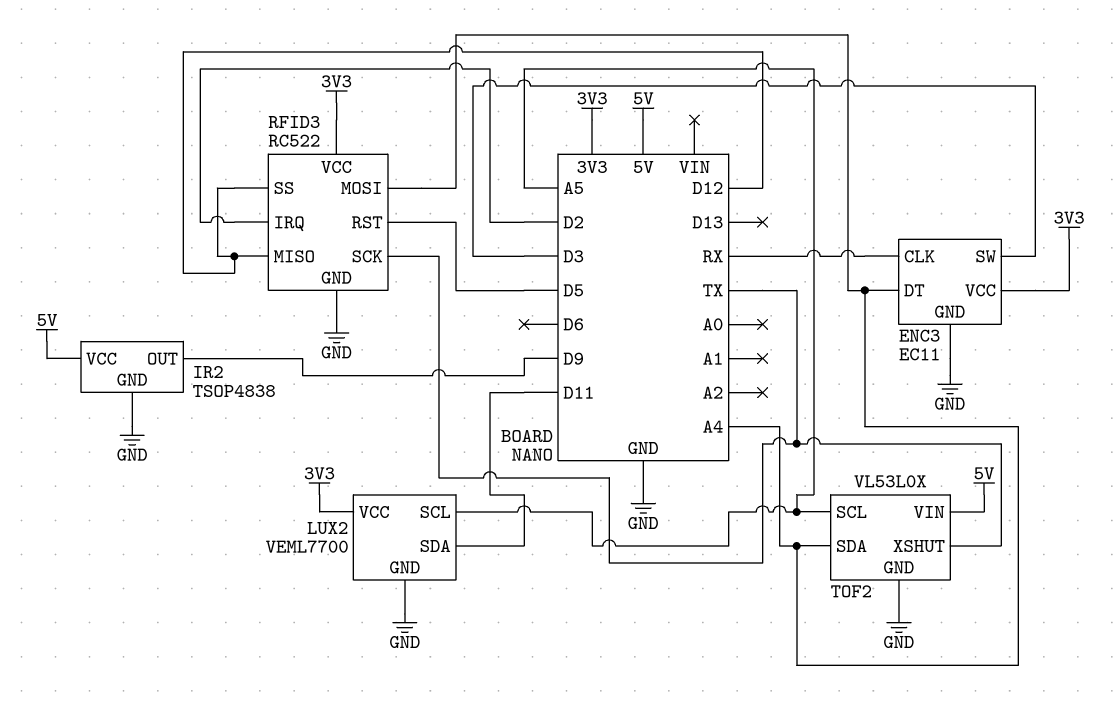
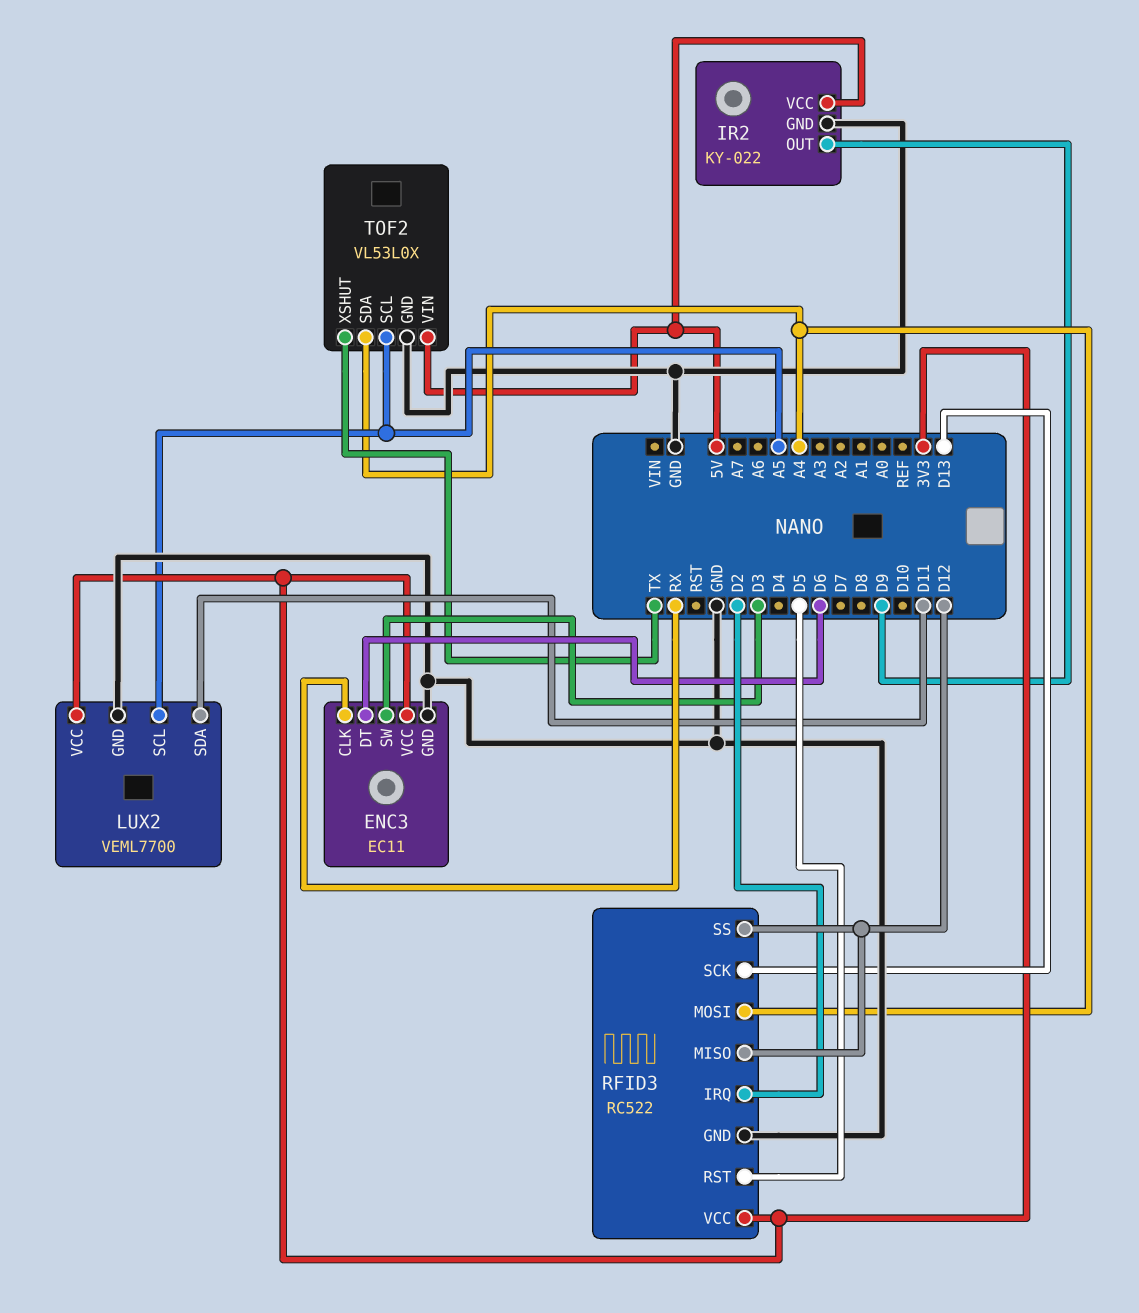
ENC3 pin DT: A4 -> D6
IR2: TSOP4838 -> KY-022
RFID3 pin SCK: TX -> D13

